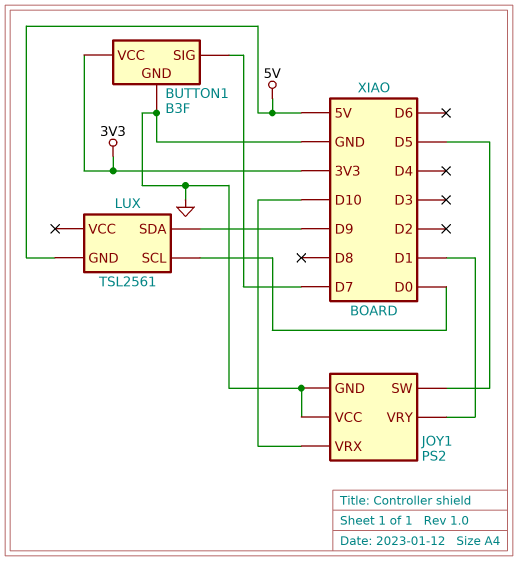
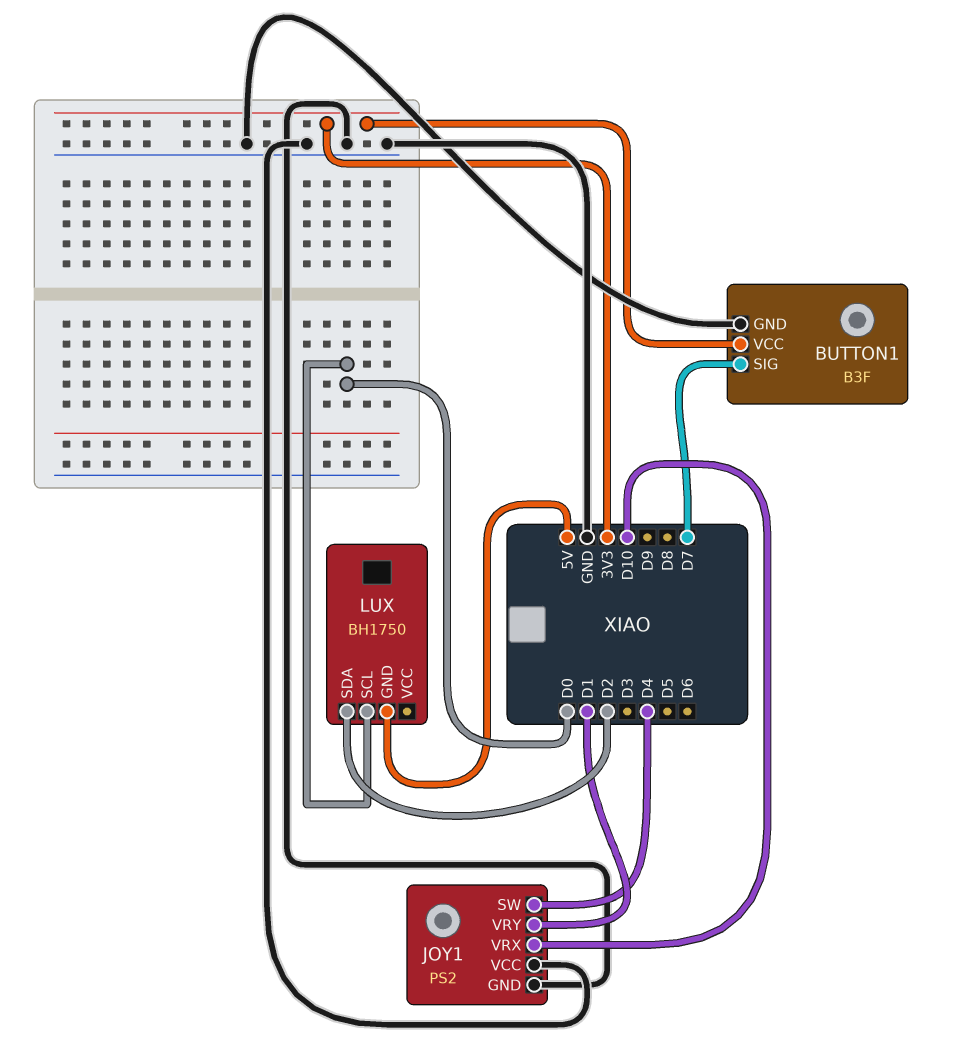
JOY1 pin SW: D5 -> D4
LUX: TSL2561 -> BH1750
LUX pin SDA: D9 -> D2

